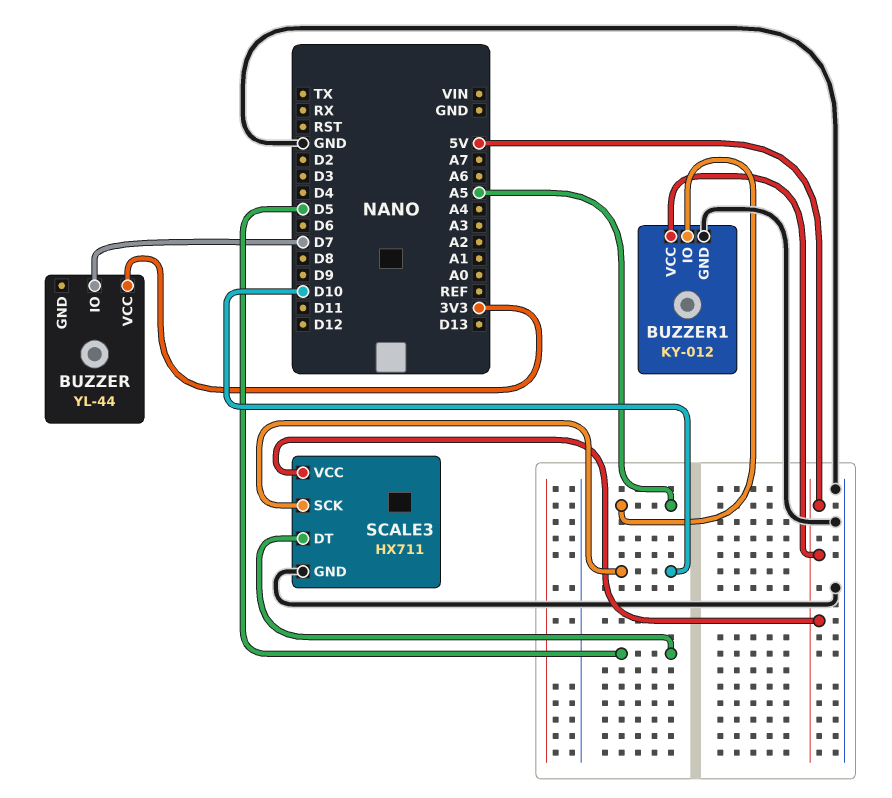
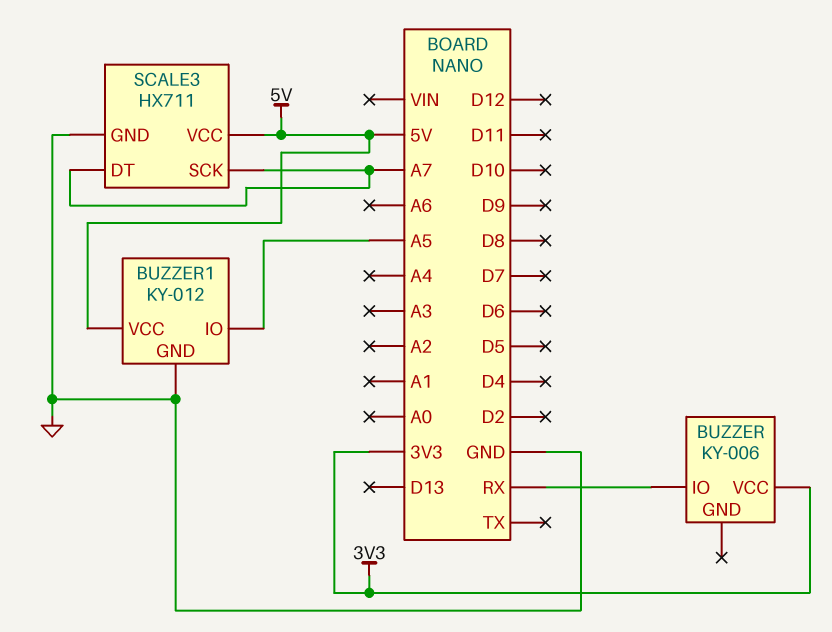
BUZZER: YL-44 -> KY-006
BUZZER pin IO: D7 -> RX
SCALE3 pin DT: D5 -> A7
SCALE3 pin SCK: D10 -> A7

